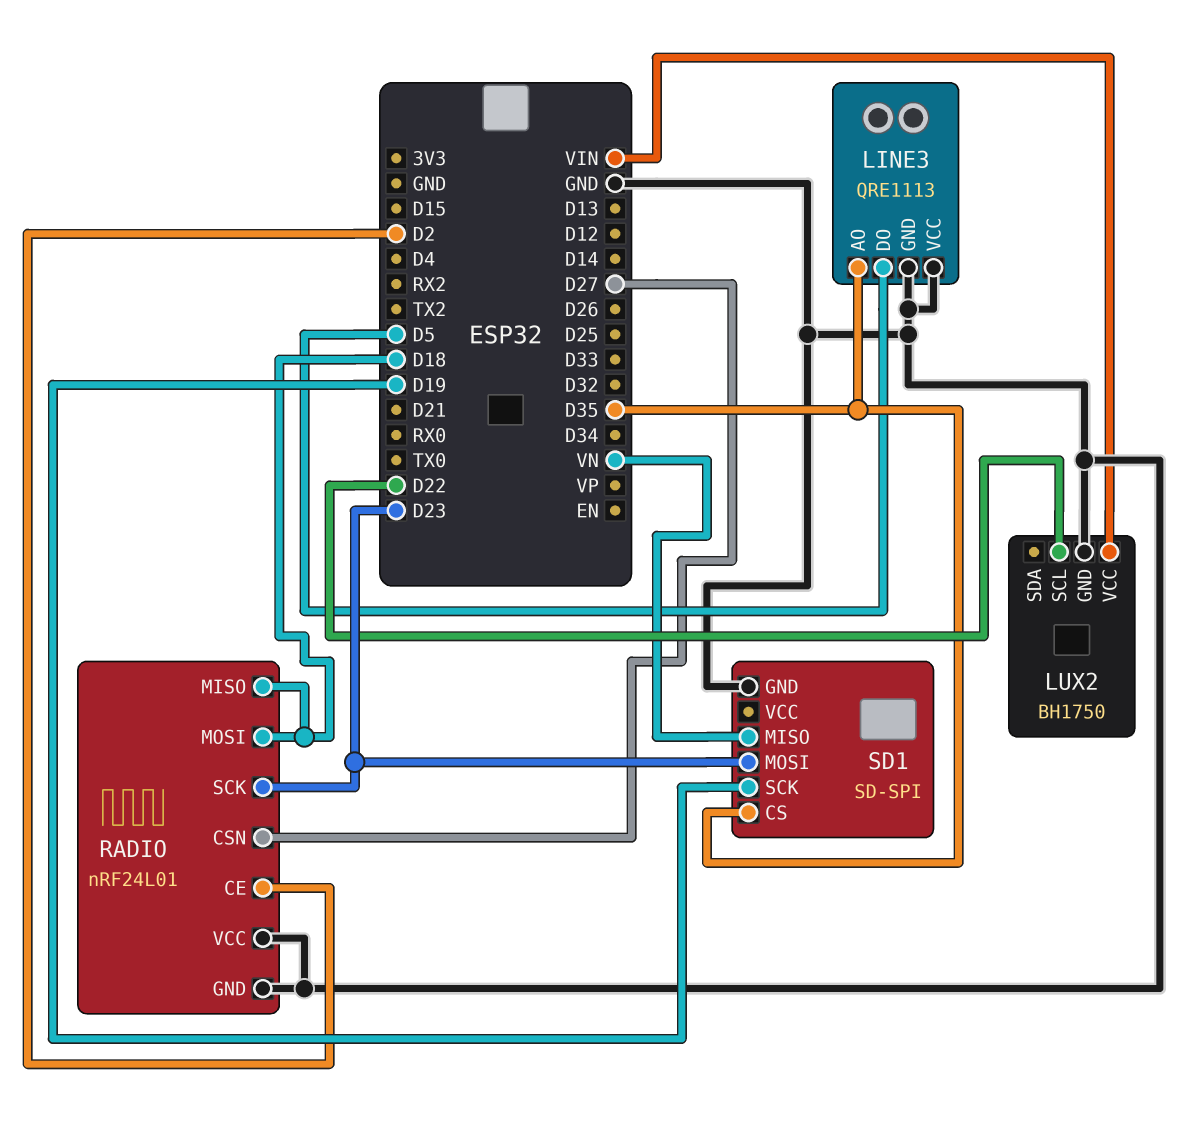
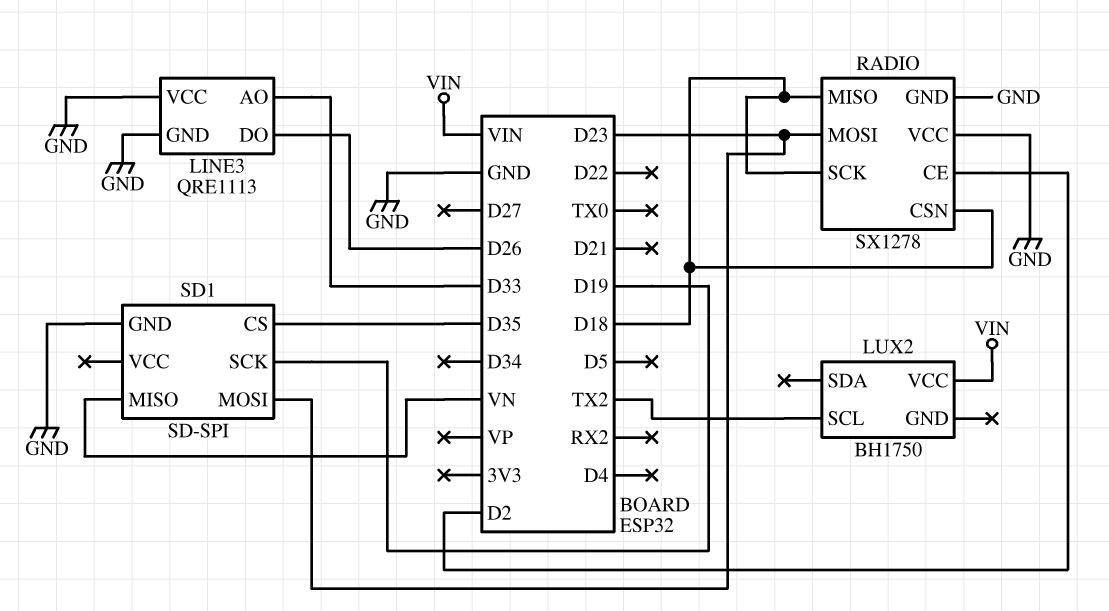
LINE3 pin AO: D35 -> D33
LINE3 pin DO: D5 -> D26
LUX2 pin GND: GND -> none
LUX2 pin SCL: D22 -> TX2
RADIO: nRF24L01 -> SX1278
RADIO pin CSN: D27 -> D18
RADIO pin MOSI: D18 -> D23
RADIO pin SCK: D23 -> D18

